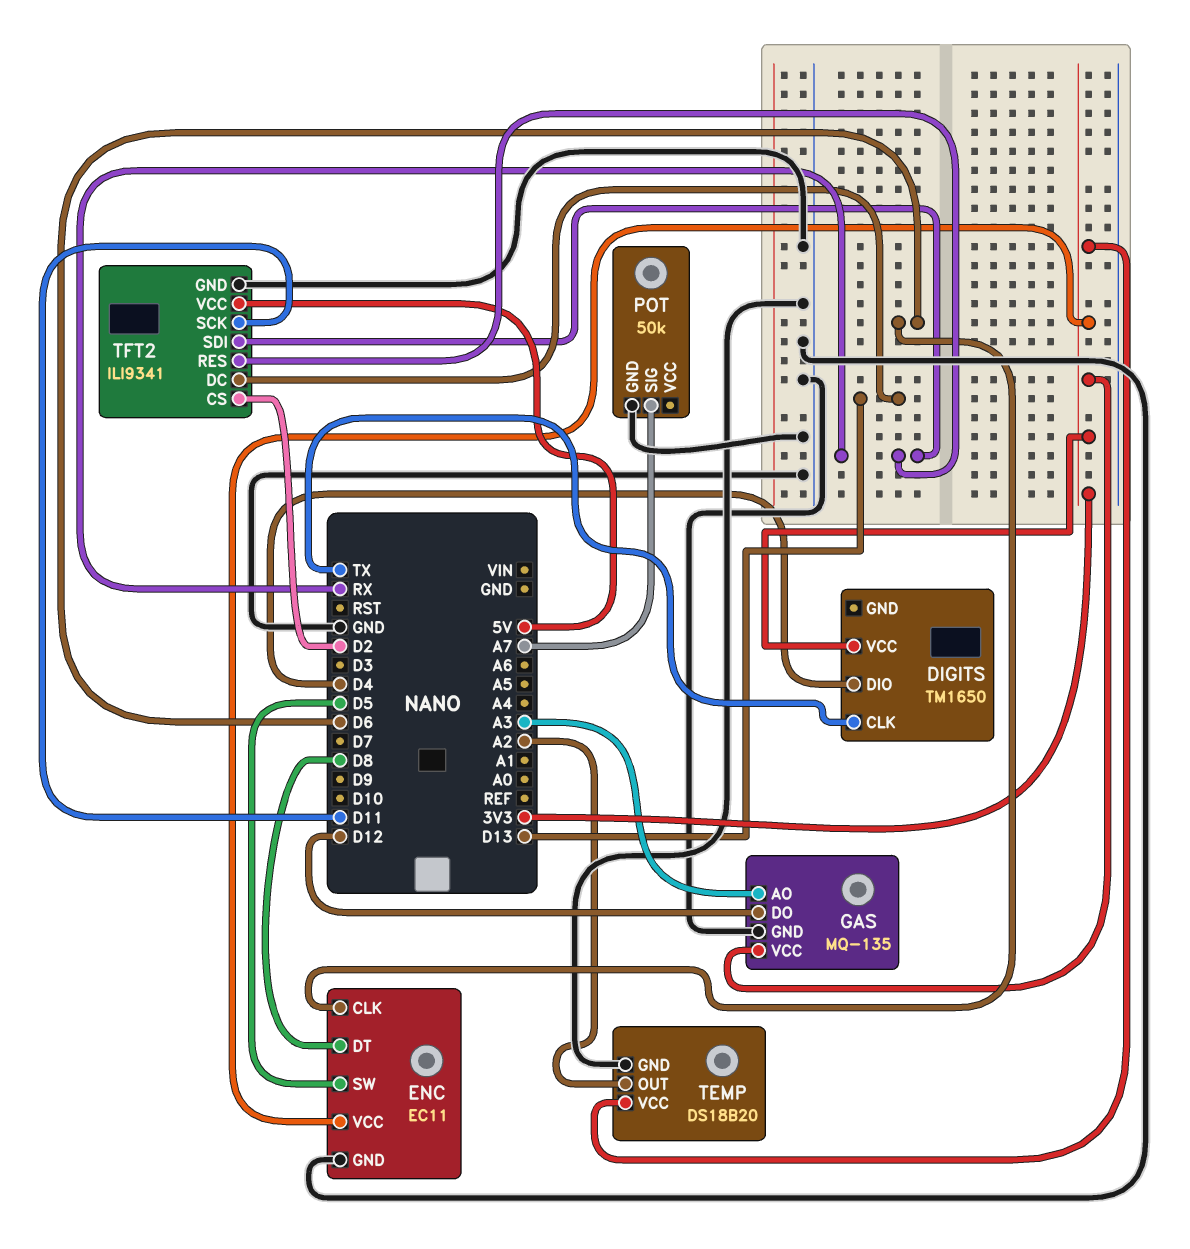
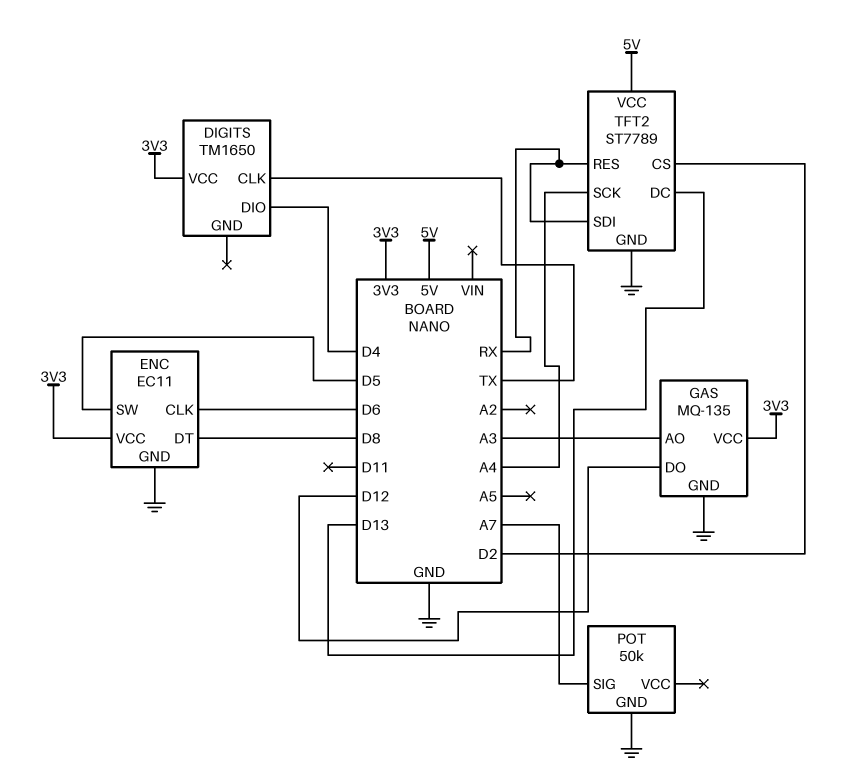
TEMP: DS18B20 -> none
TEMP pin GND: GND -> none
TEMP pin OUT: A2 -> none
TEMP pin VCC: 3V3 -> none
TFT2: ILI9341 -> ST7789
TFT2 pin SCK: D11 -> A4

